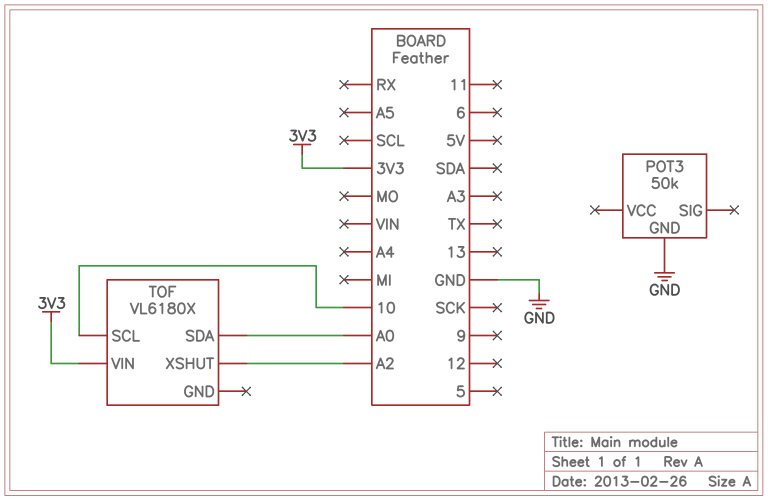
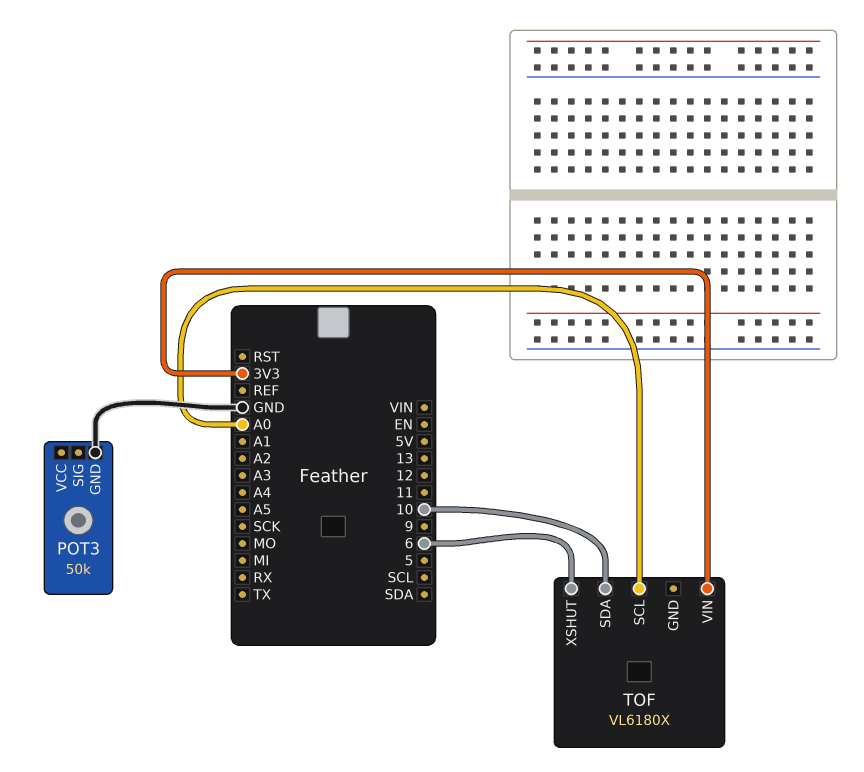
TOF pin SCL: 10 -> A0
TOF pin SDA: A0 -> 10
TOF pin XSHUT: A2 -> 6

